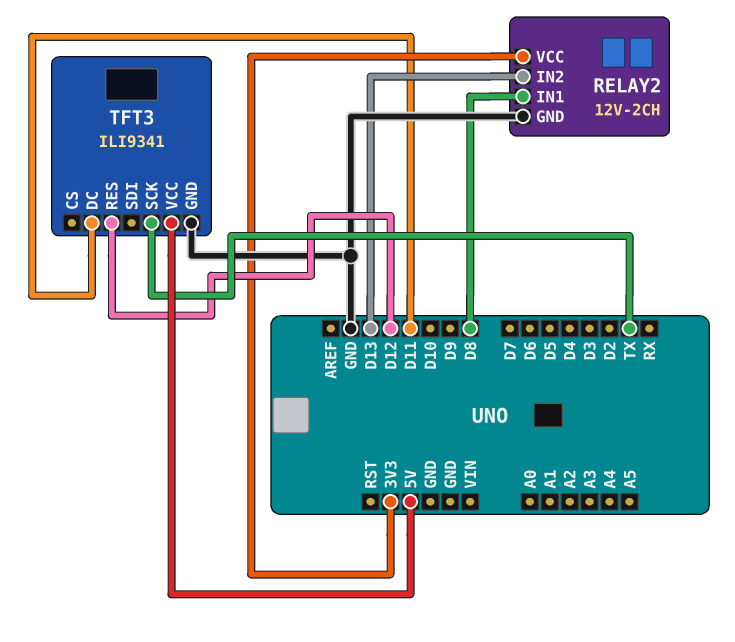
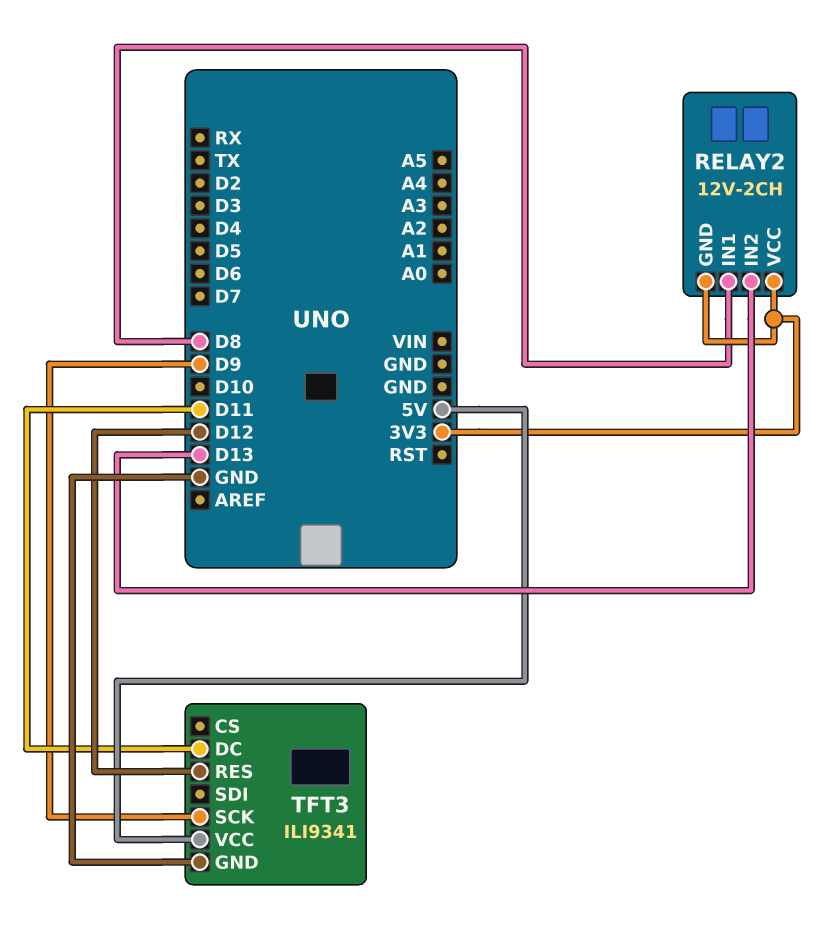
RELAY2 pin GND: GND -> 3V3
TFT3 pin SCK: TX -> D9

